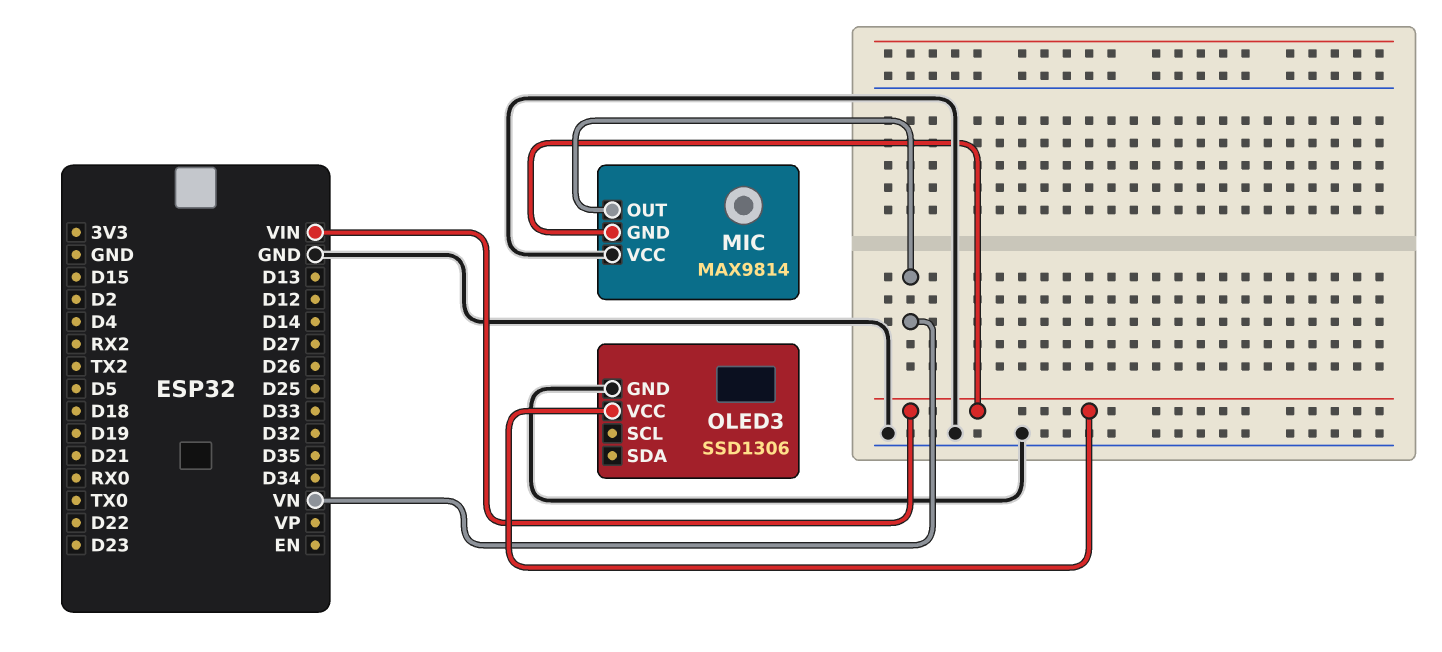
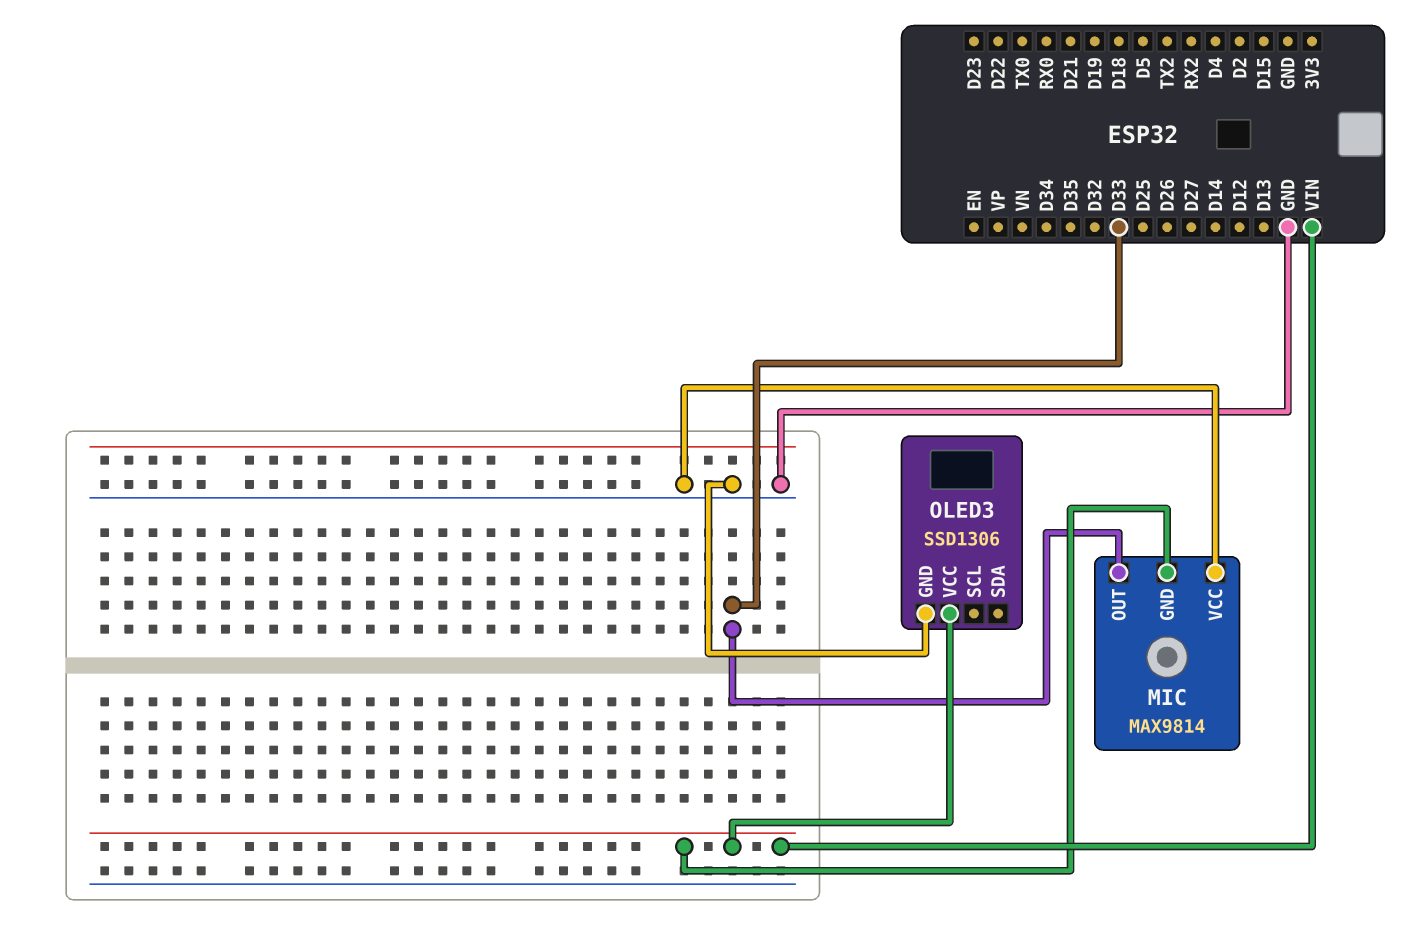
MIC pin OUT: VN -> D33

